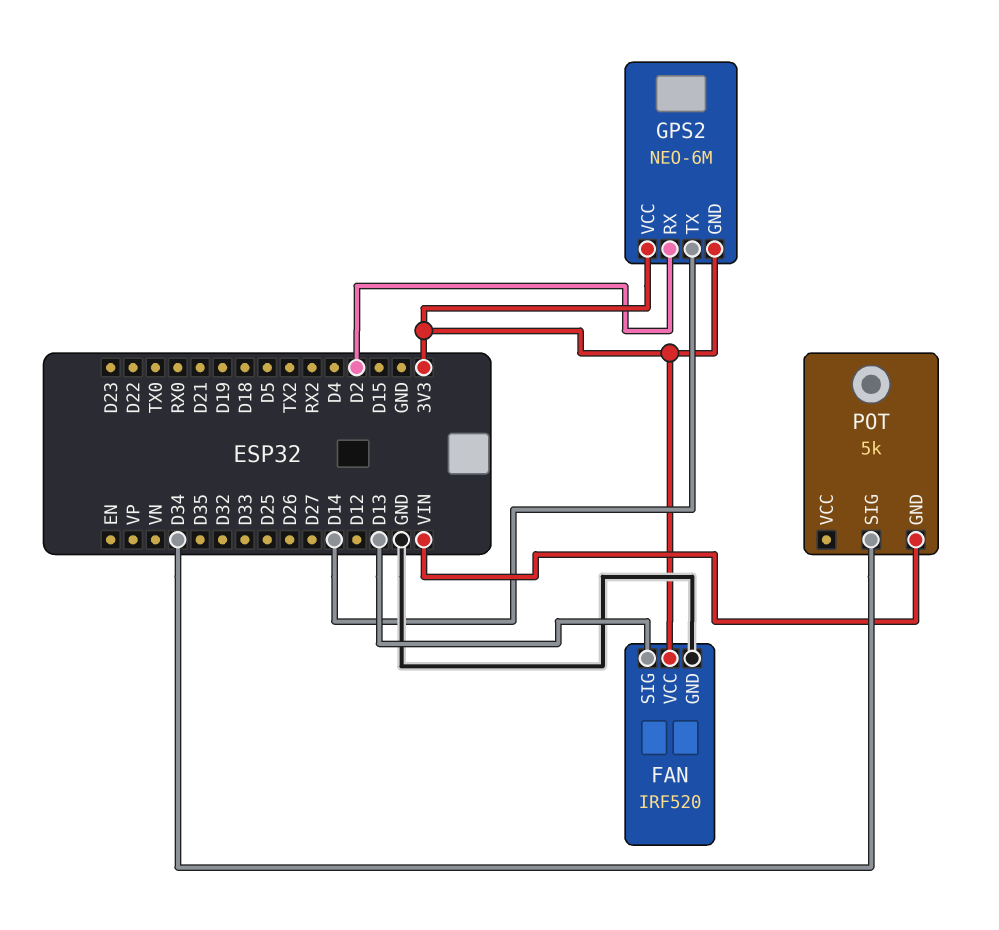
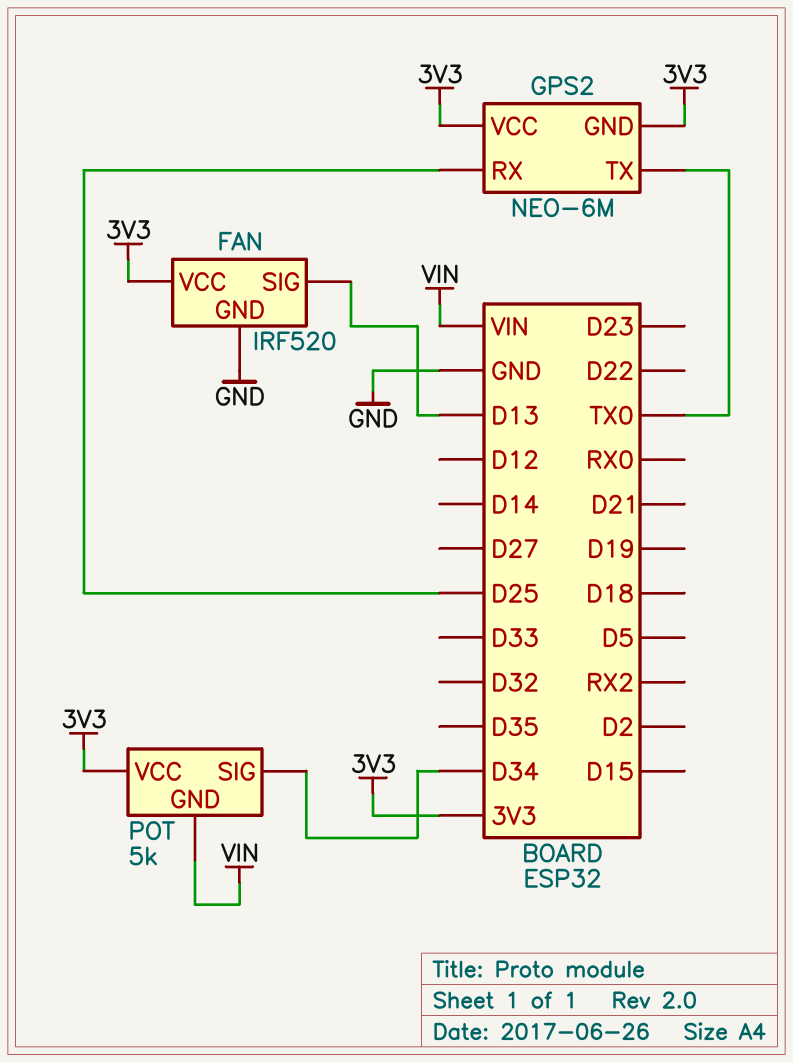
GPS2 pin RX: D2 -> D25
GPS2 pin TX: D14 -> TX0
POT pin VCC: none -> 3V3

